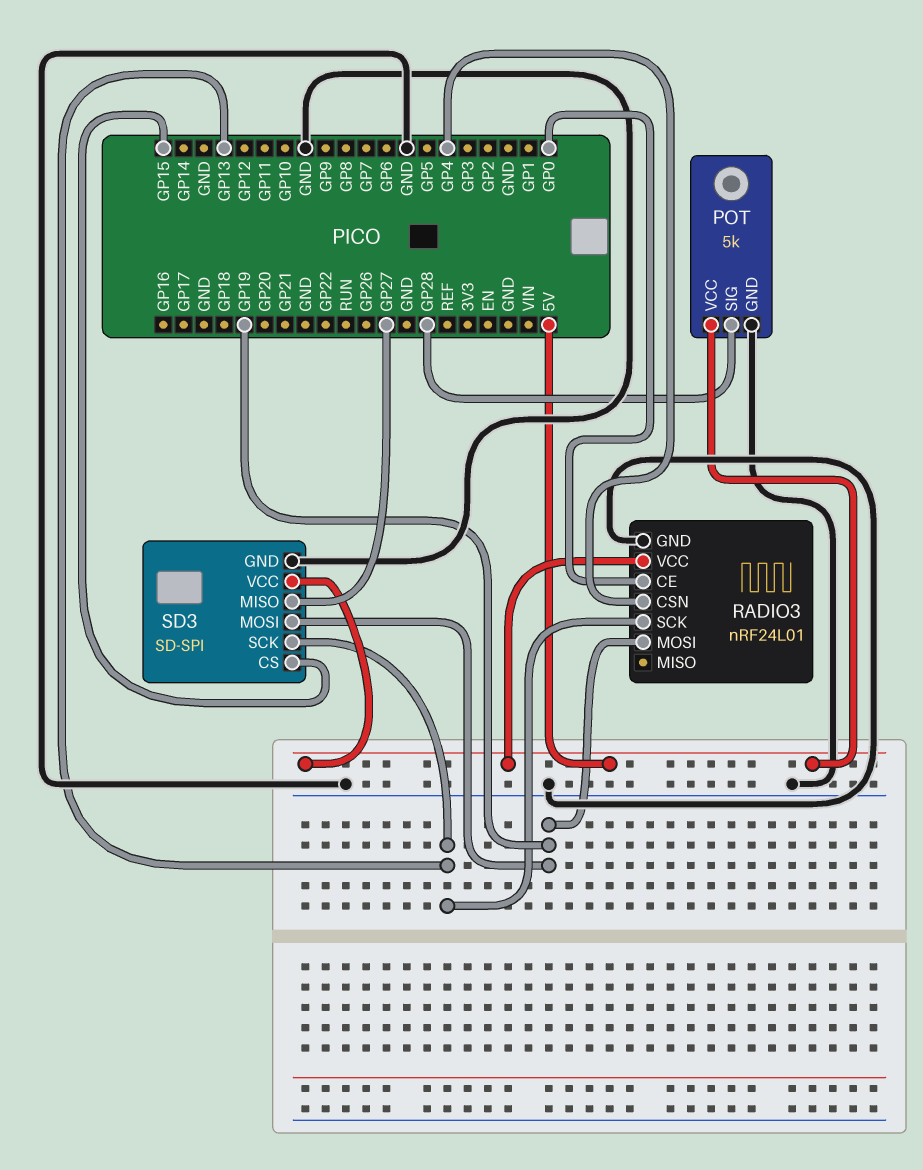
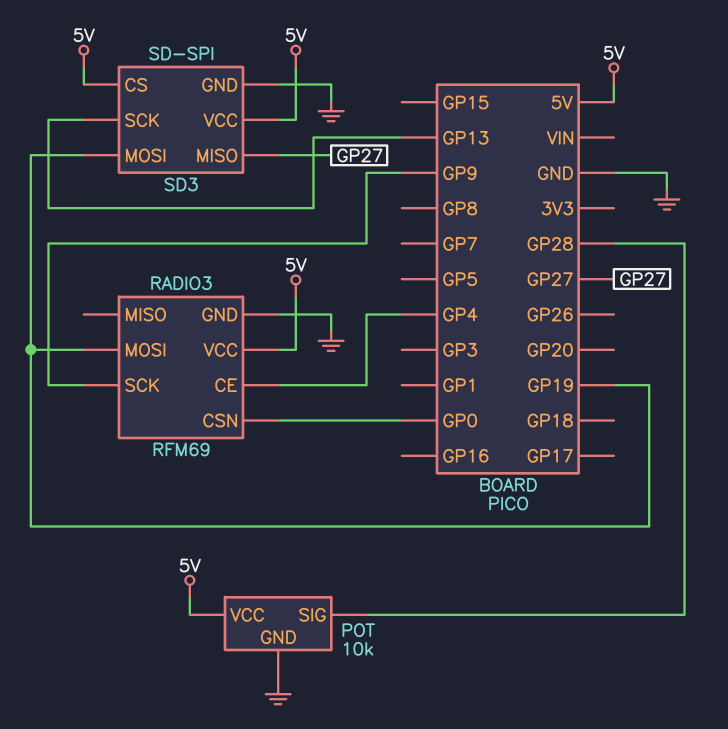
POT: 5k -> 10k
RADIO3: nRF24L01 -> RFM69
RADIO3 pin CE: GP0 -> GP4
RADIO3 pin CSN: GP4 -> GP0
RADIO3 pin SCK: GP13 -> GP9
SD3 pin CS: GP15 -> 5V

